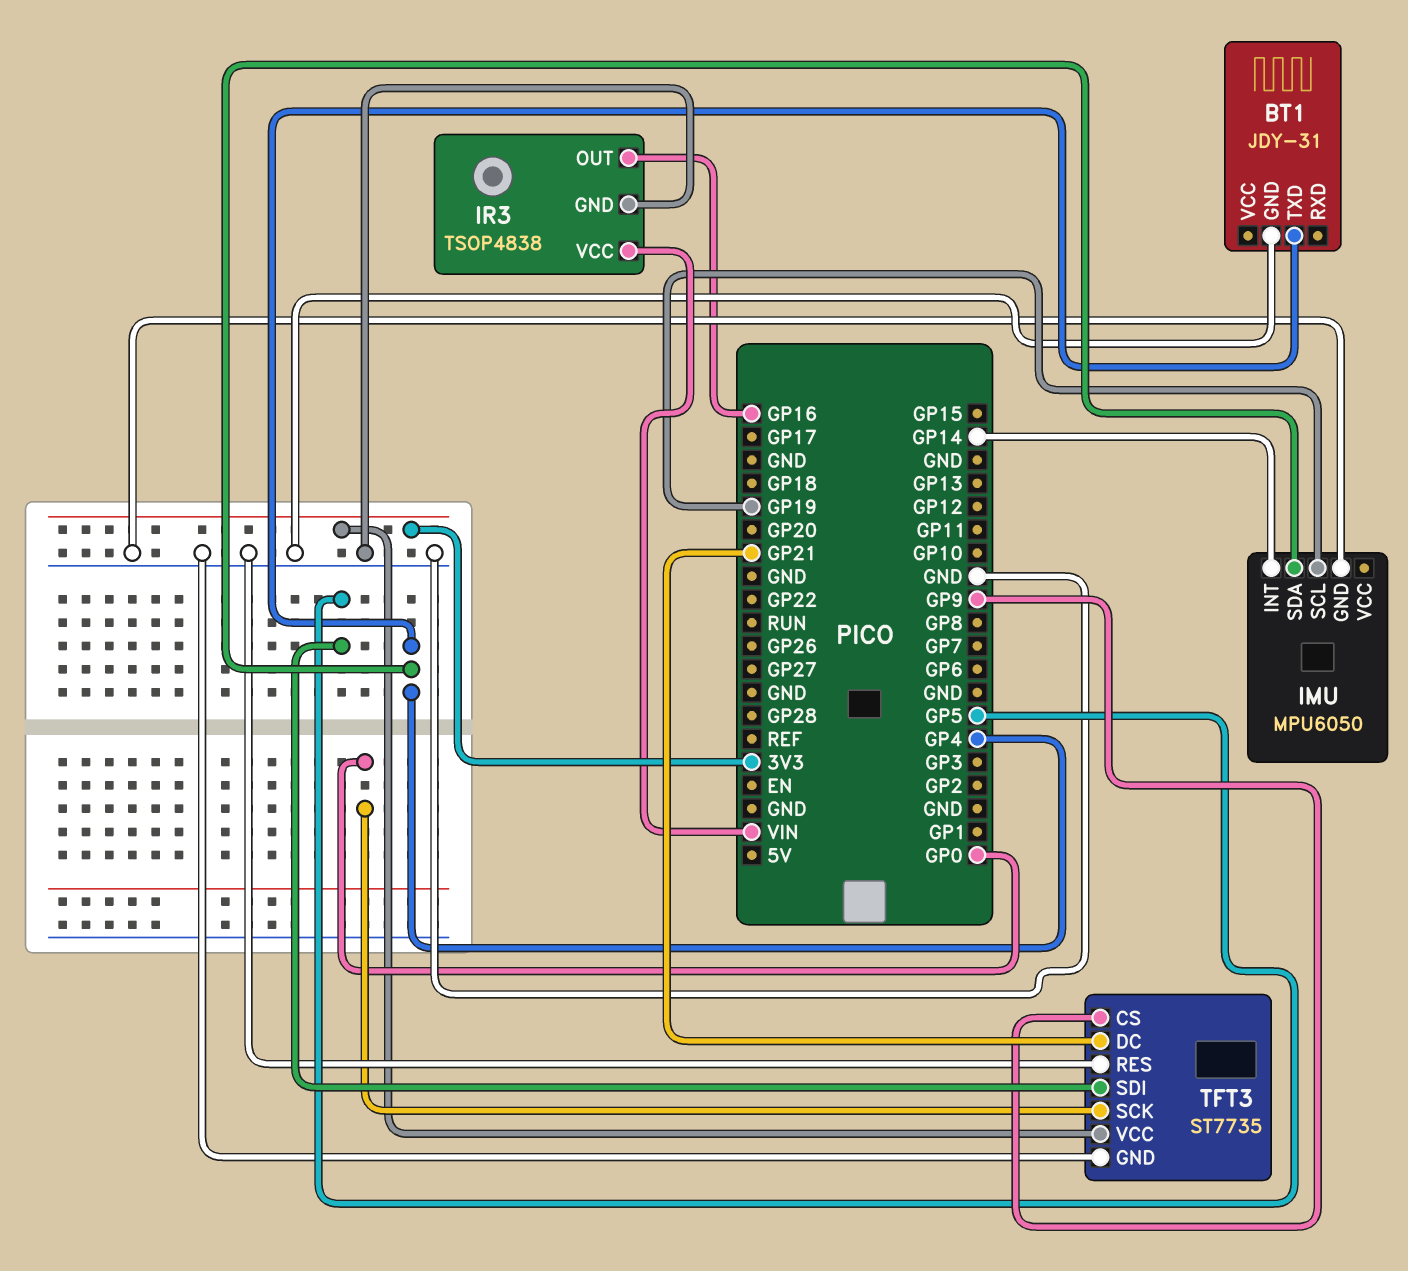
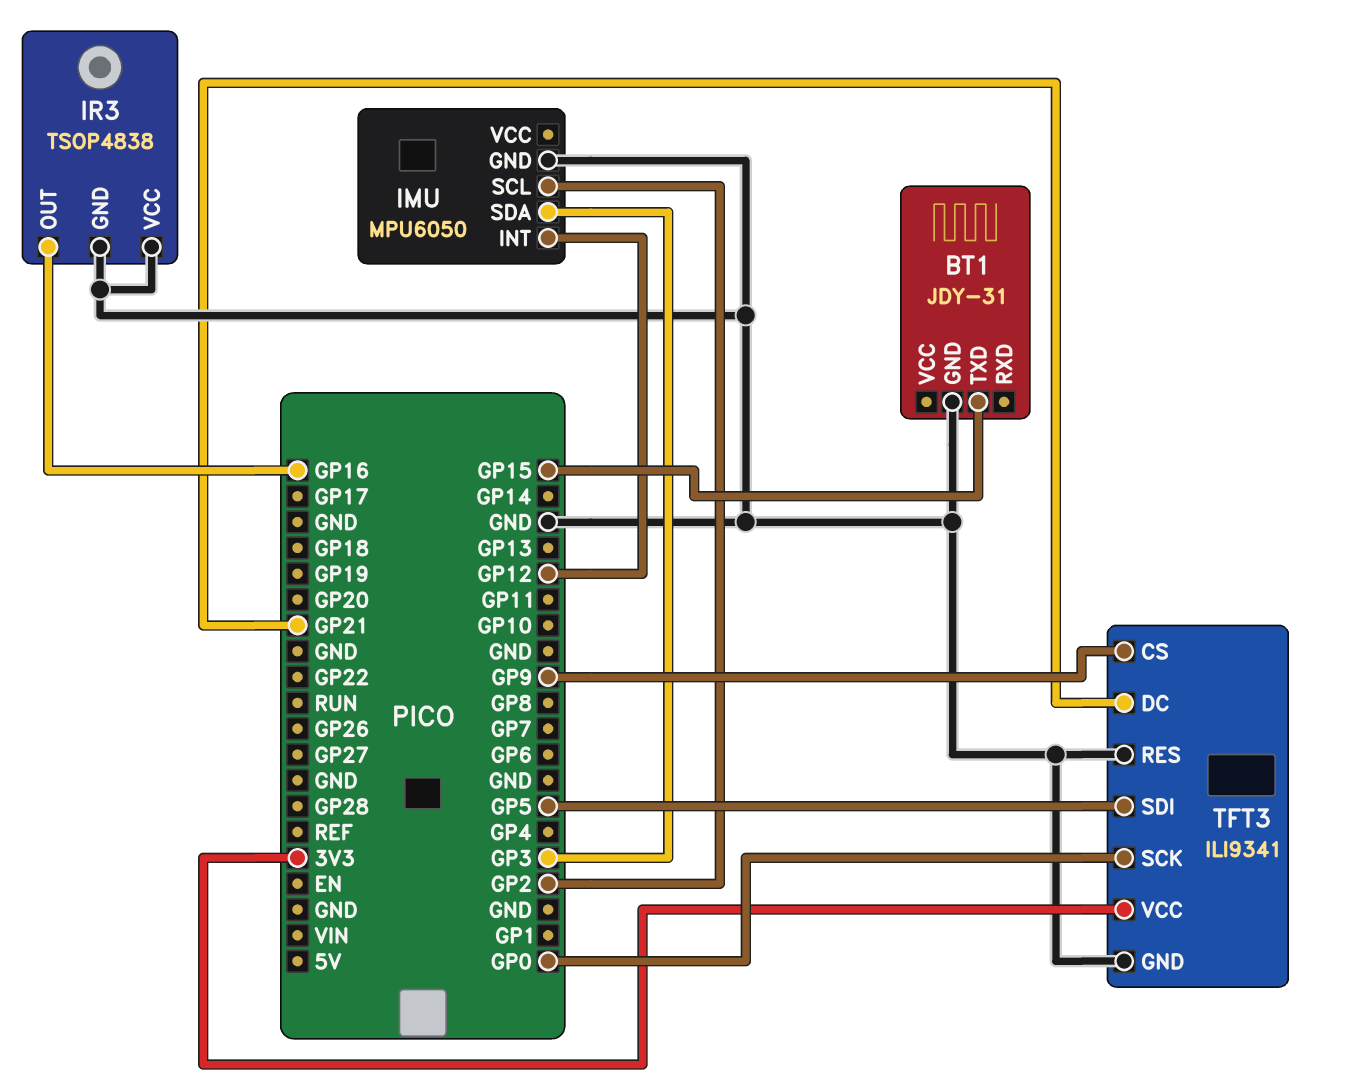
BT1 pin TXD: GP4 -> GP15
IMU pin INT: GP14 -> GP12
IMU pin SCL: GP19 -> GP2
IMU pin SDA: GP4 -> GP3
IR3 pin VCC: VIN -> GND
TFT3: ST7735 -> ILI9341

